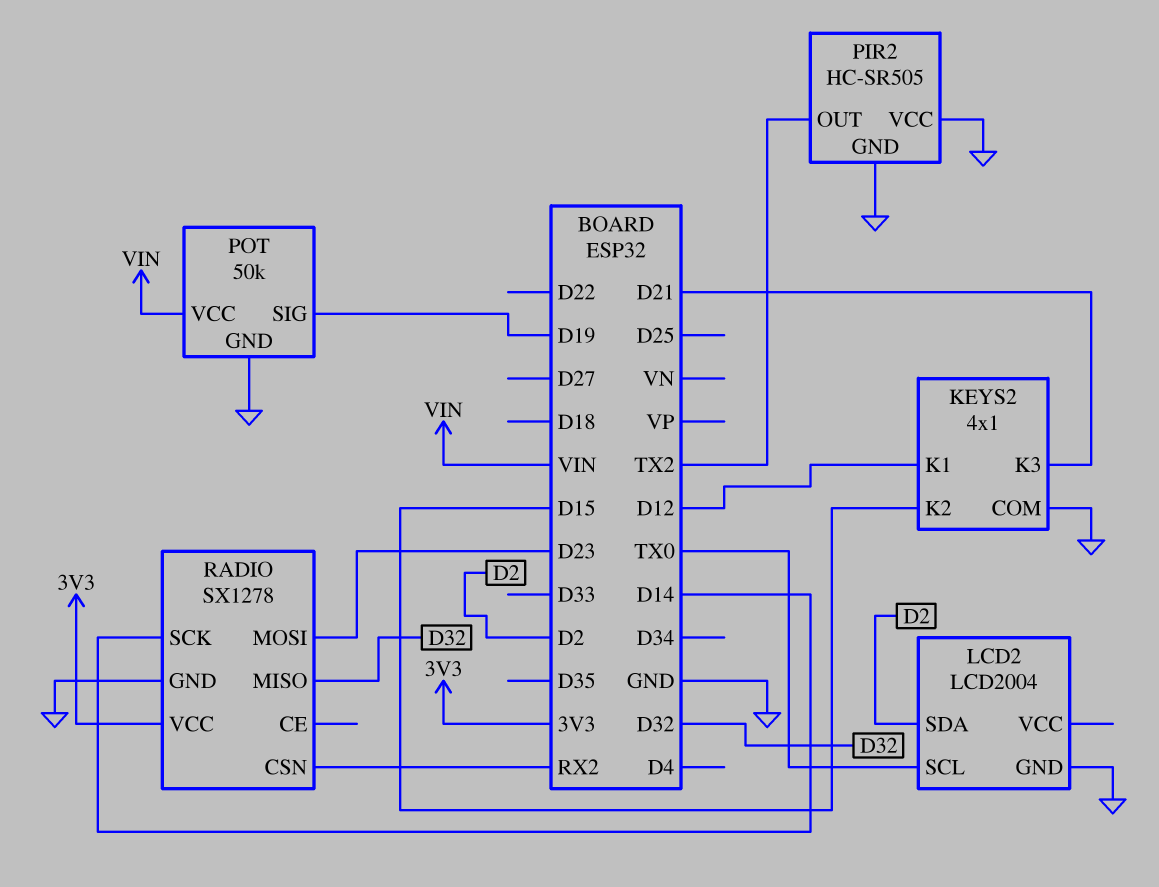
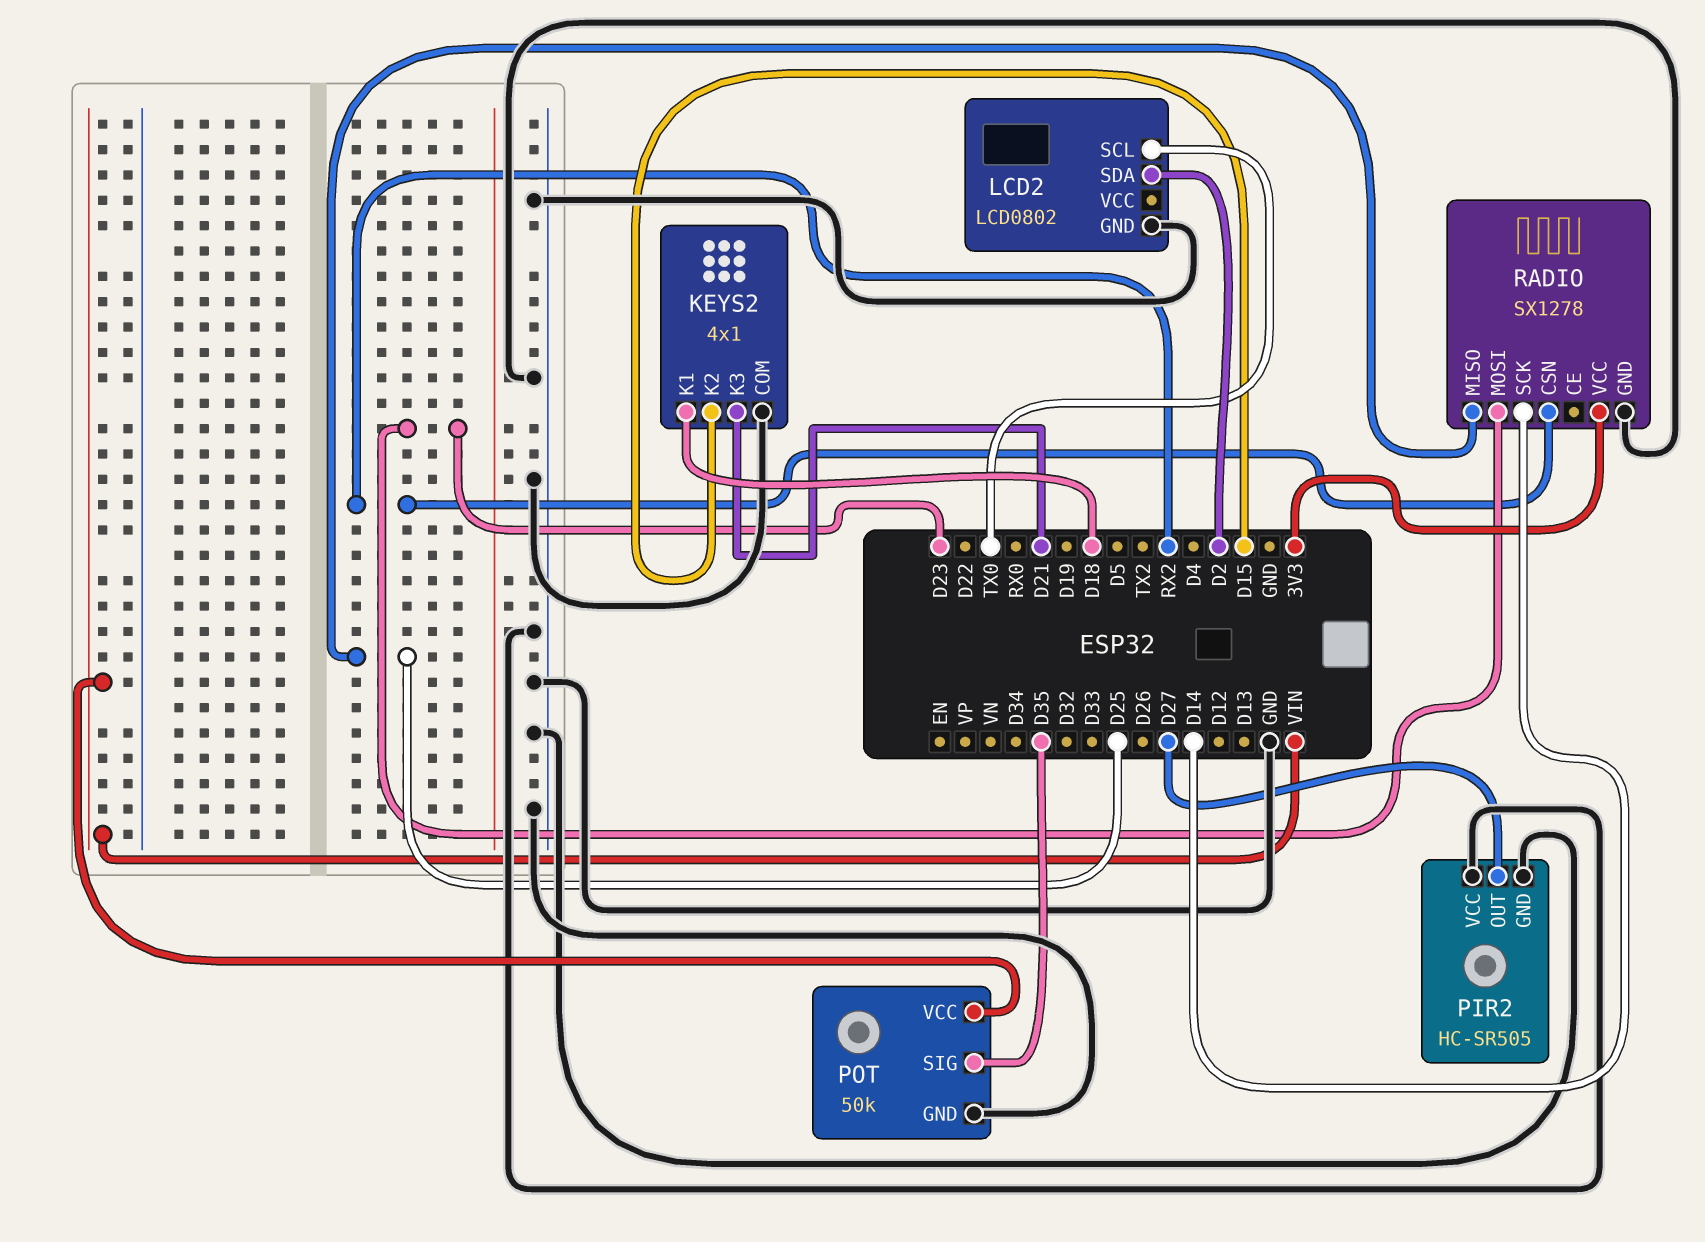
KEYS2 pin K1: D12 -> D18
LCD2: LCD2004 -> LCD0802
PIR2 pin OUT: TX2 -> D27
POT pin SIG: D19 -> D35
RADIO pin MISO: D32 -> D25

